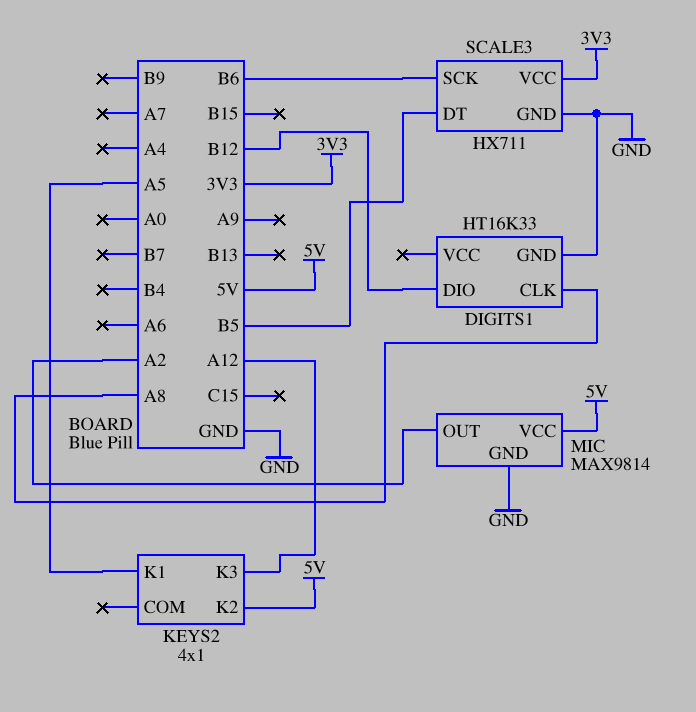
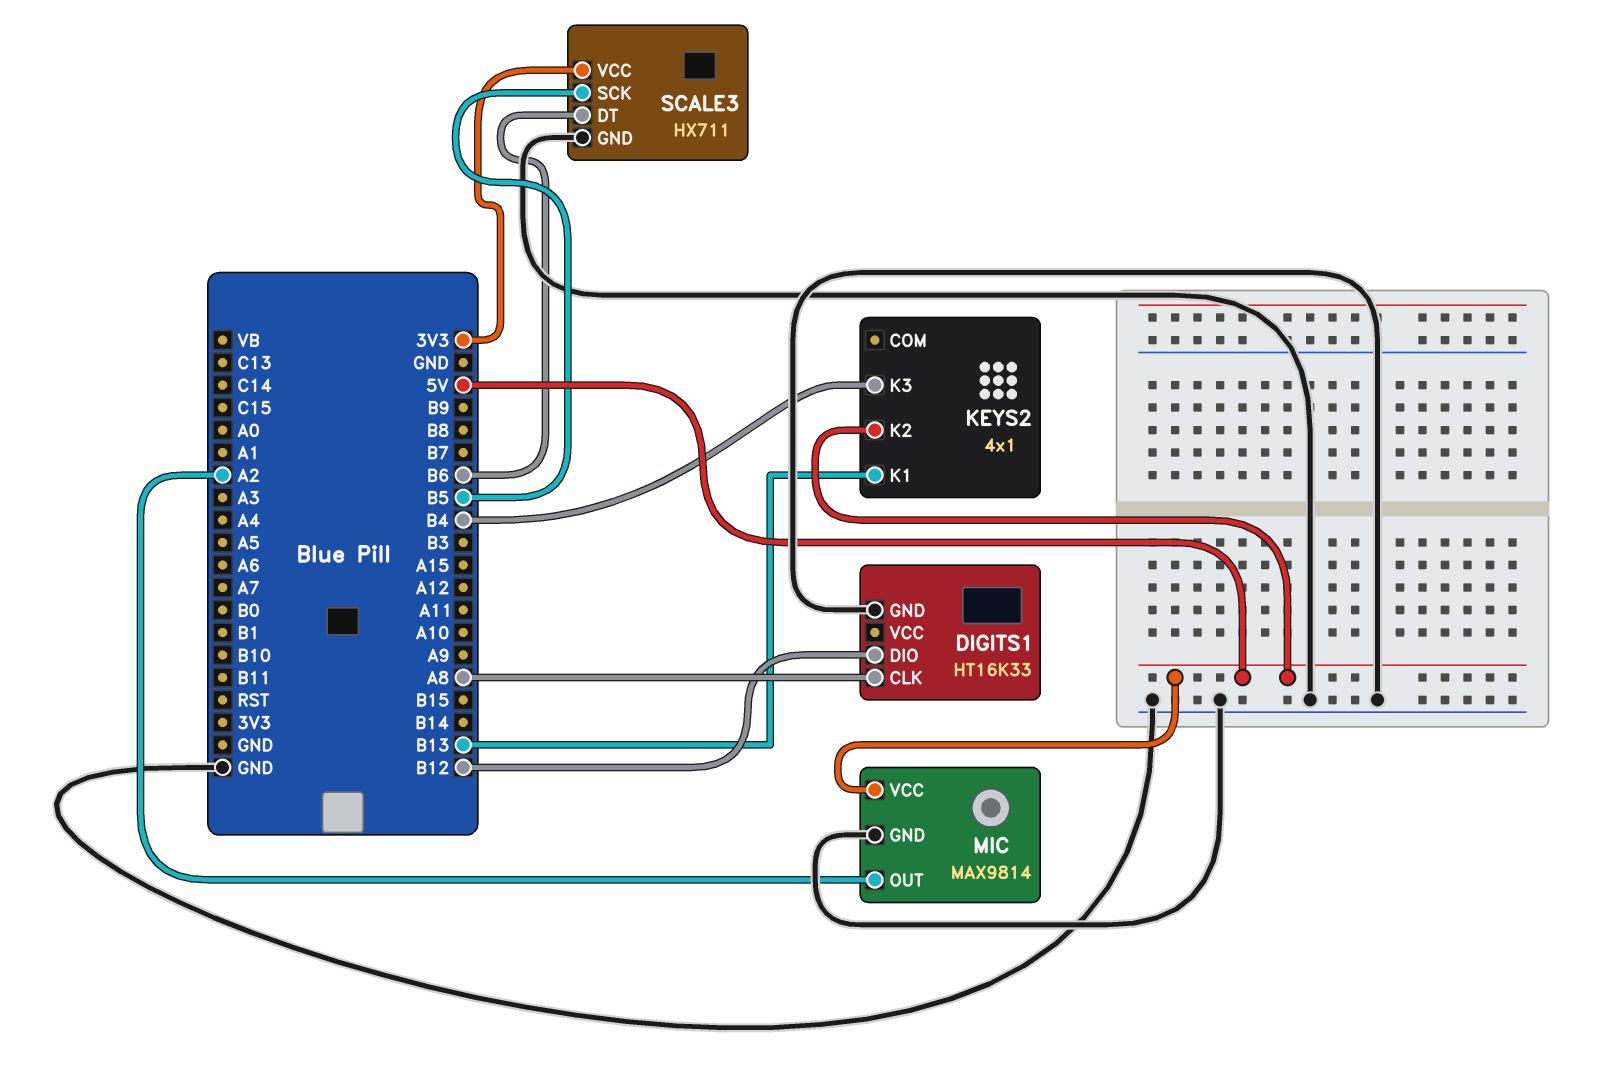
KEYS2 pin K1: A5 -> B13
KEYS2 pin K3: A12 -> B4
SCALE3 pin DT: B5 -> B6
SCALE3 pin SCK: B6 -> B5

